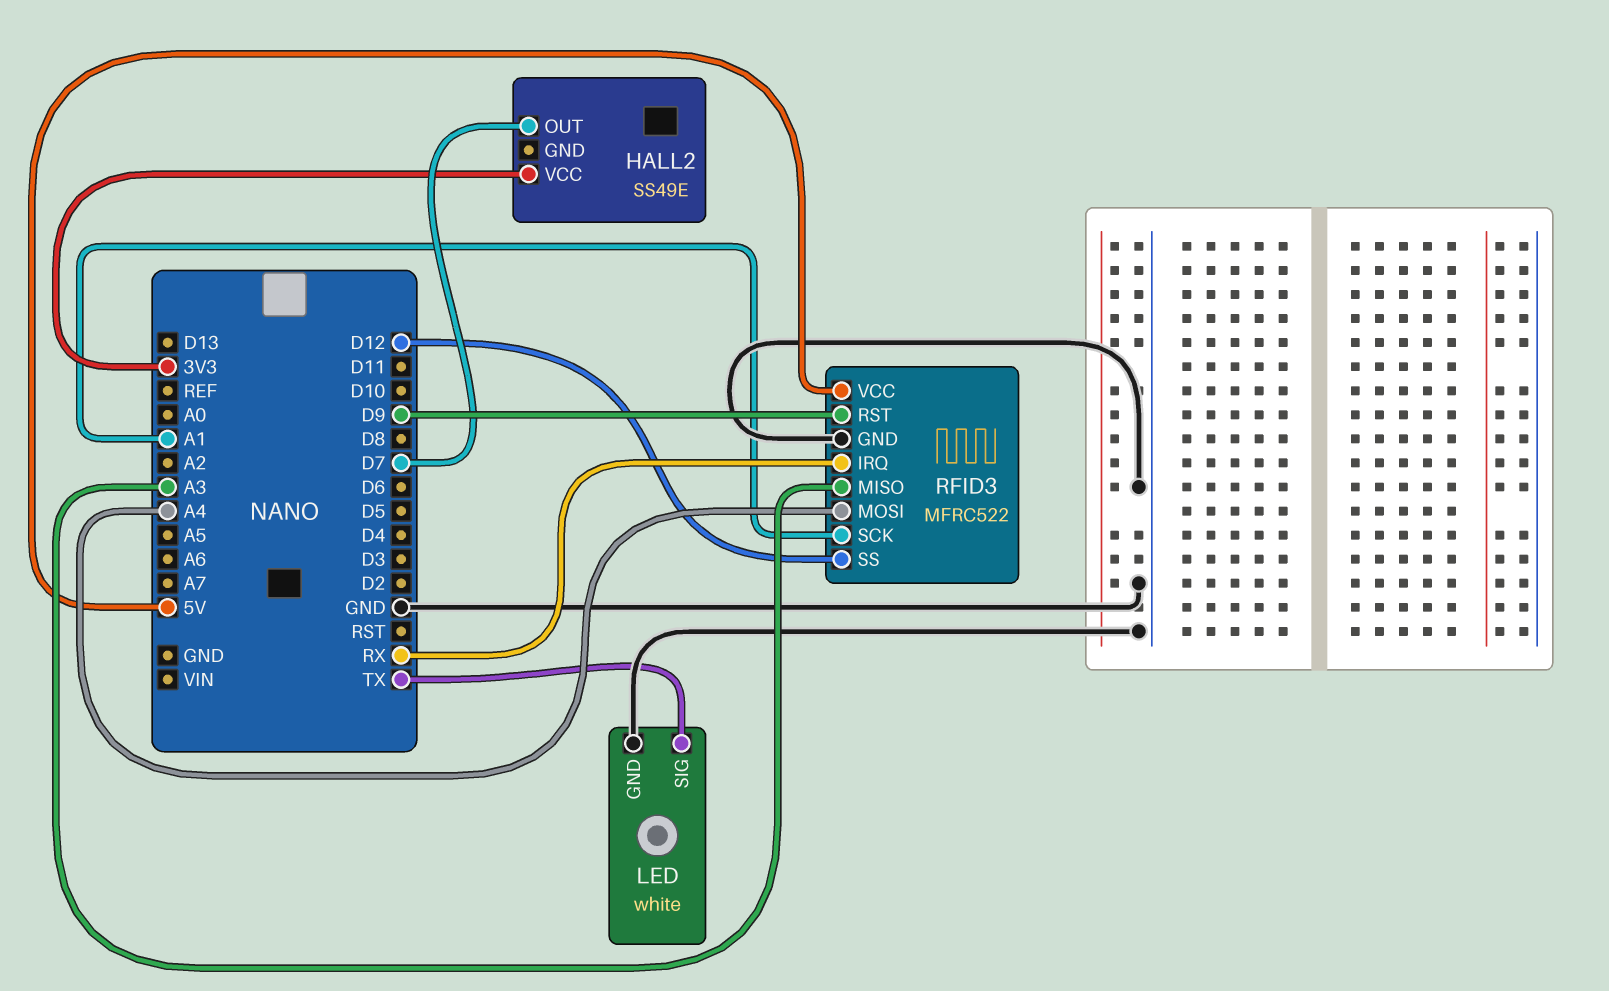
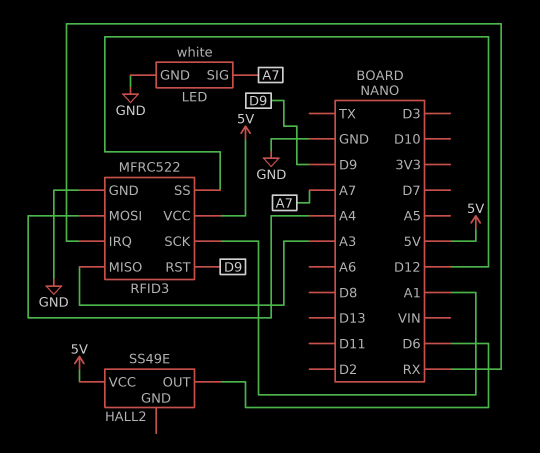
HALL2 pin OUT: D7 -> D6
HALL2 pin VCC: 3V3 -> 5V
LED pin SIG: TX -> A7

